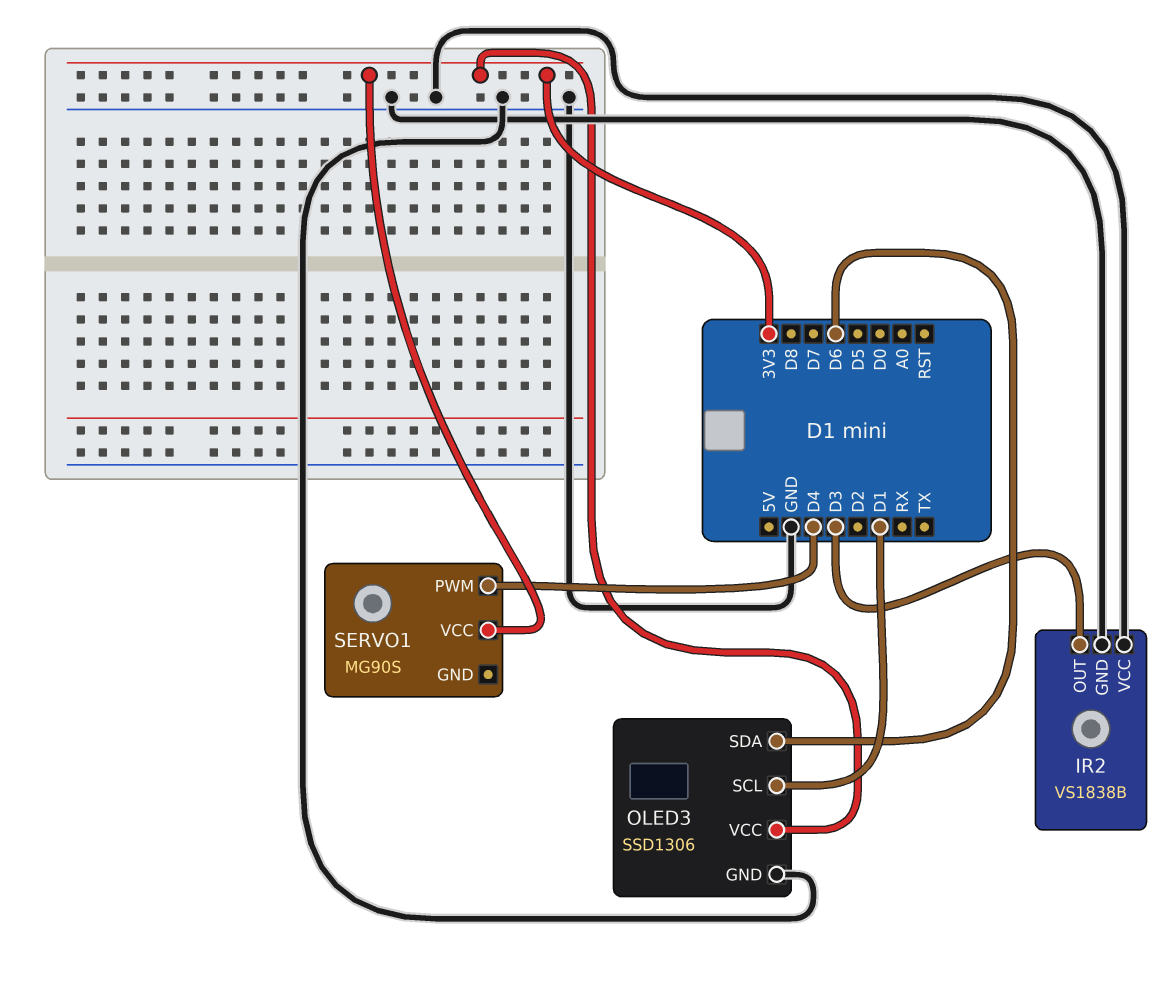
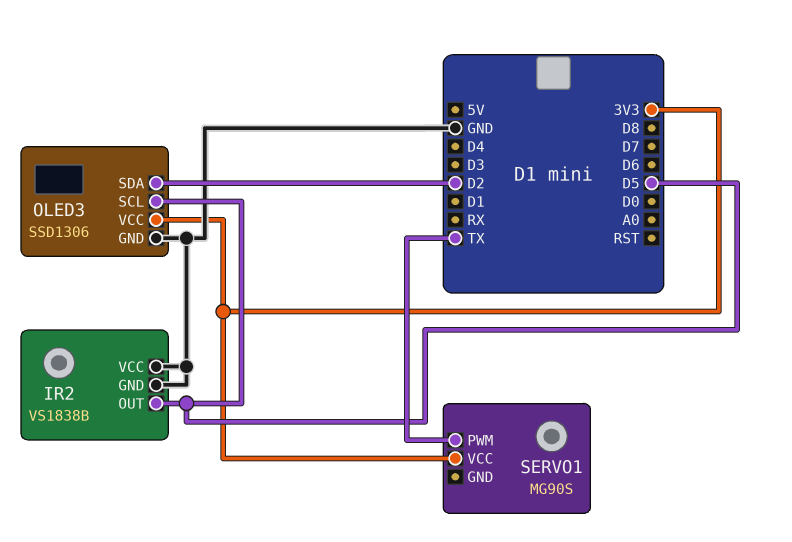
IR2 pin OUT: D3 -> D5
OLED3 pin SCL: D1 -> D5
OLED3 pin SDA: D6 -> D2
SERVO1 pin PWM: D4 -> TX

